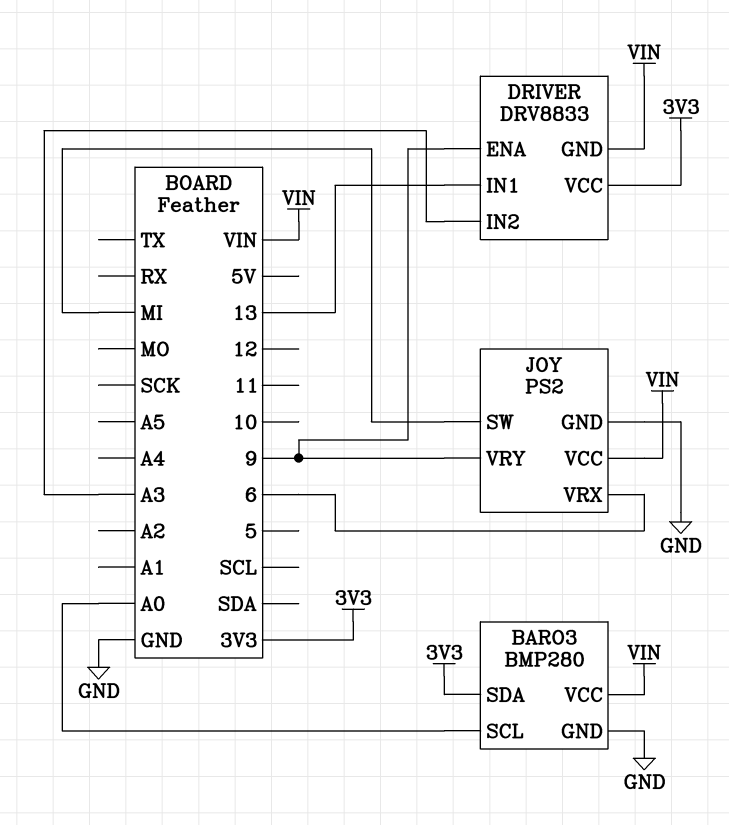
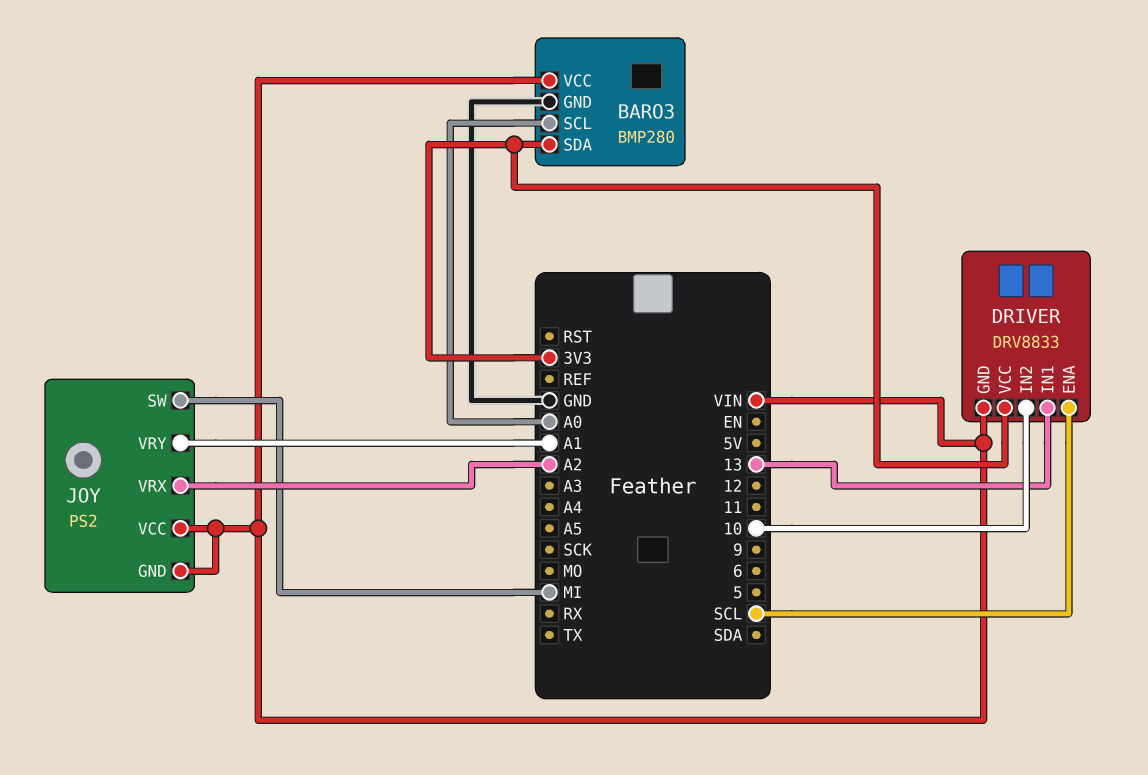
DRIVER pin ENA: 9 -> SCL
DRIVER pin IN2: A3 -> 10
JOY pin GND: GND -> VIN
JOY pin VRX: 6 -> A2
JOY pin VRY: 9 -> A1

